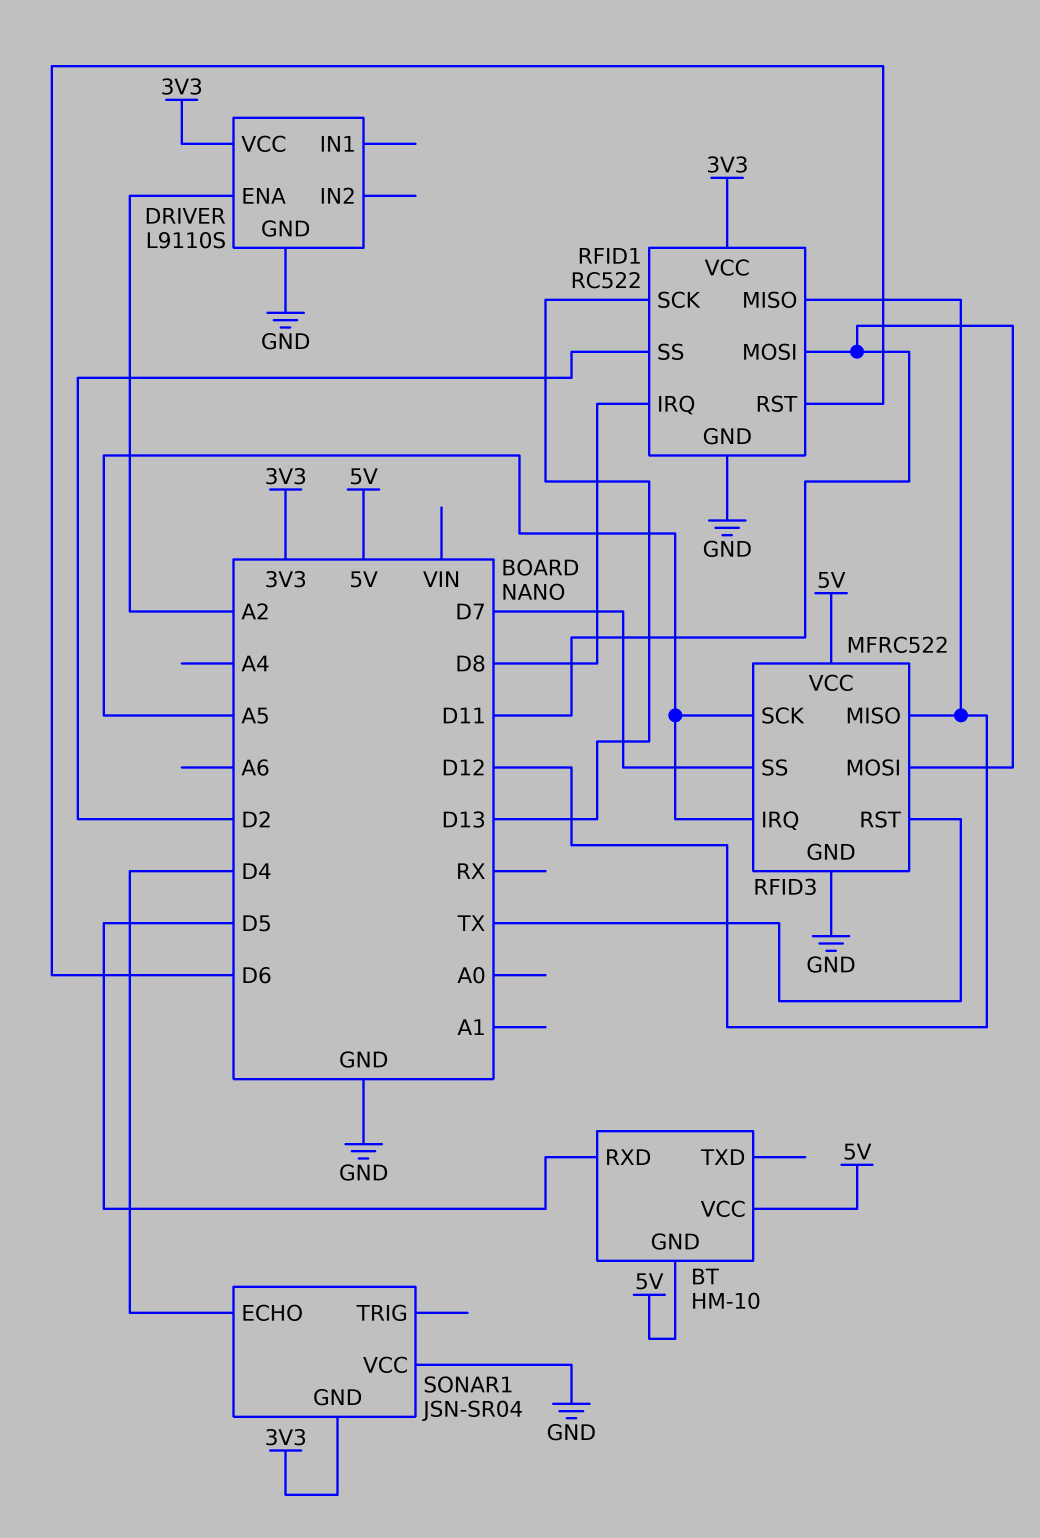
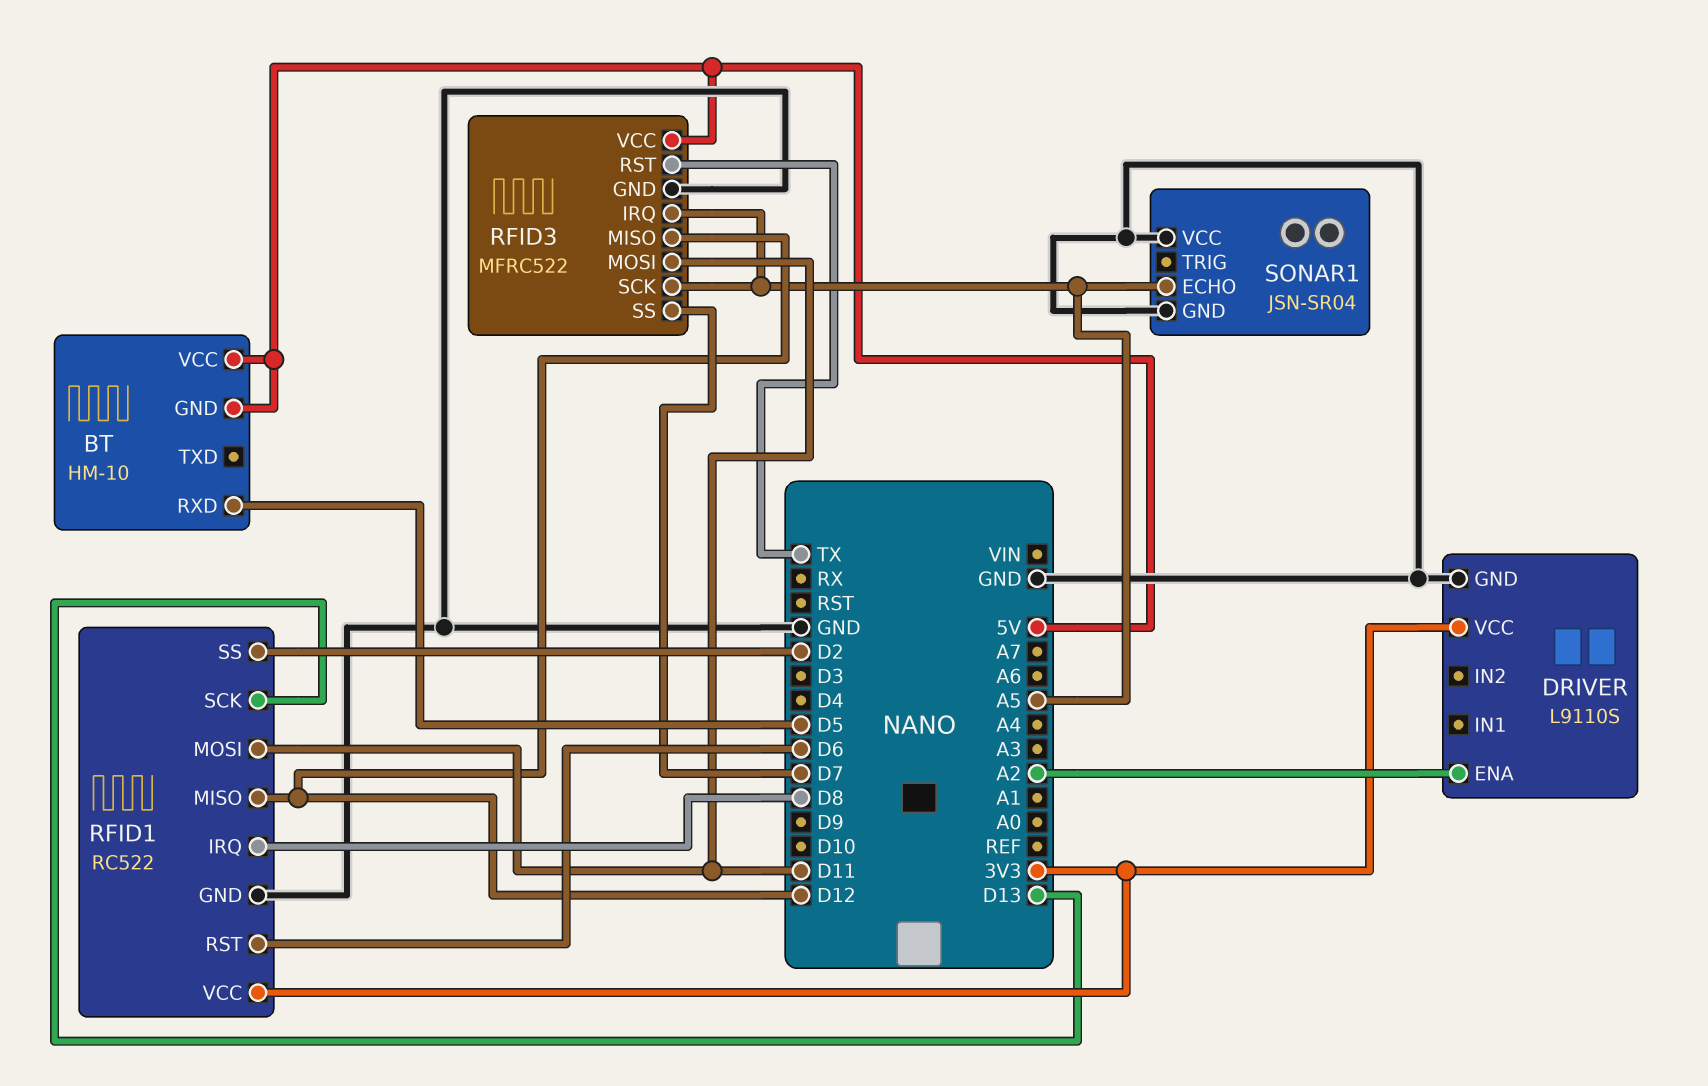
SONAR1 pin ECHO: D4 -> A5
SONAR1 pin GND: 3V3 -> GND

